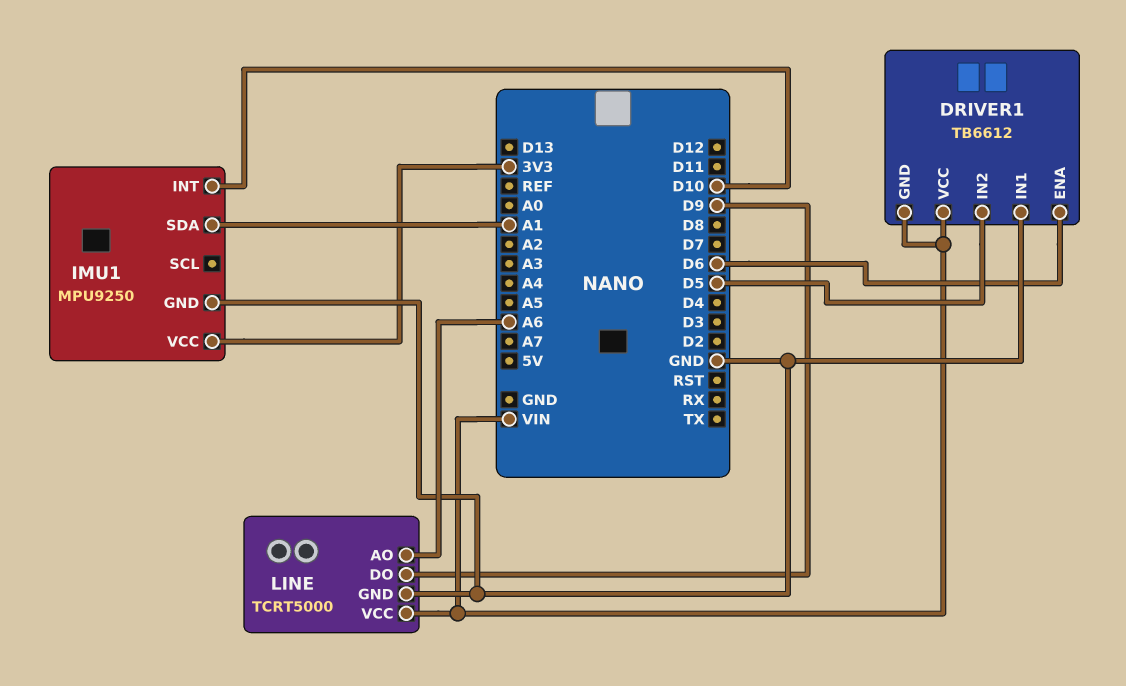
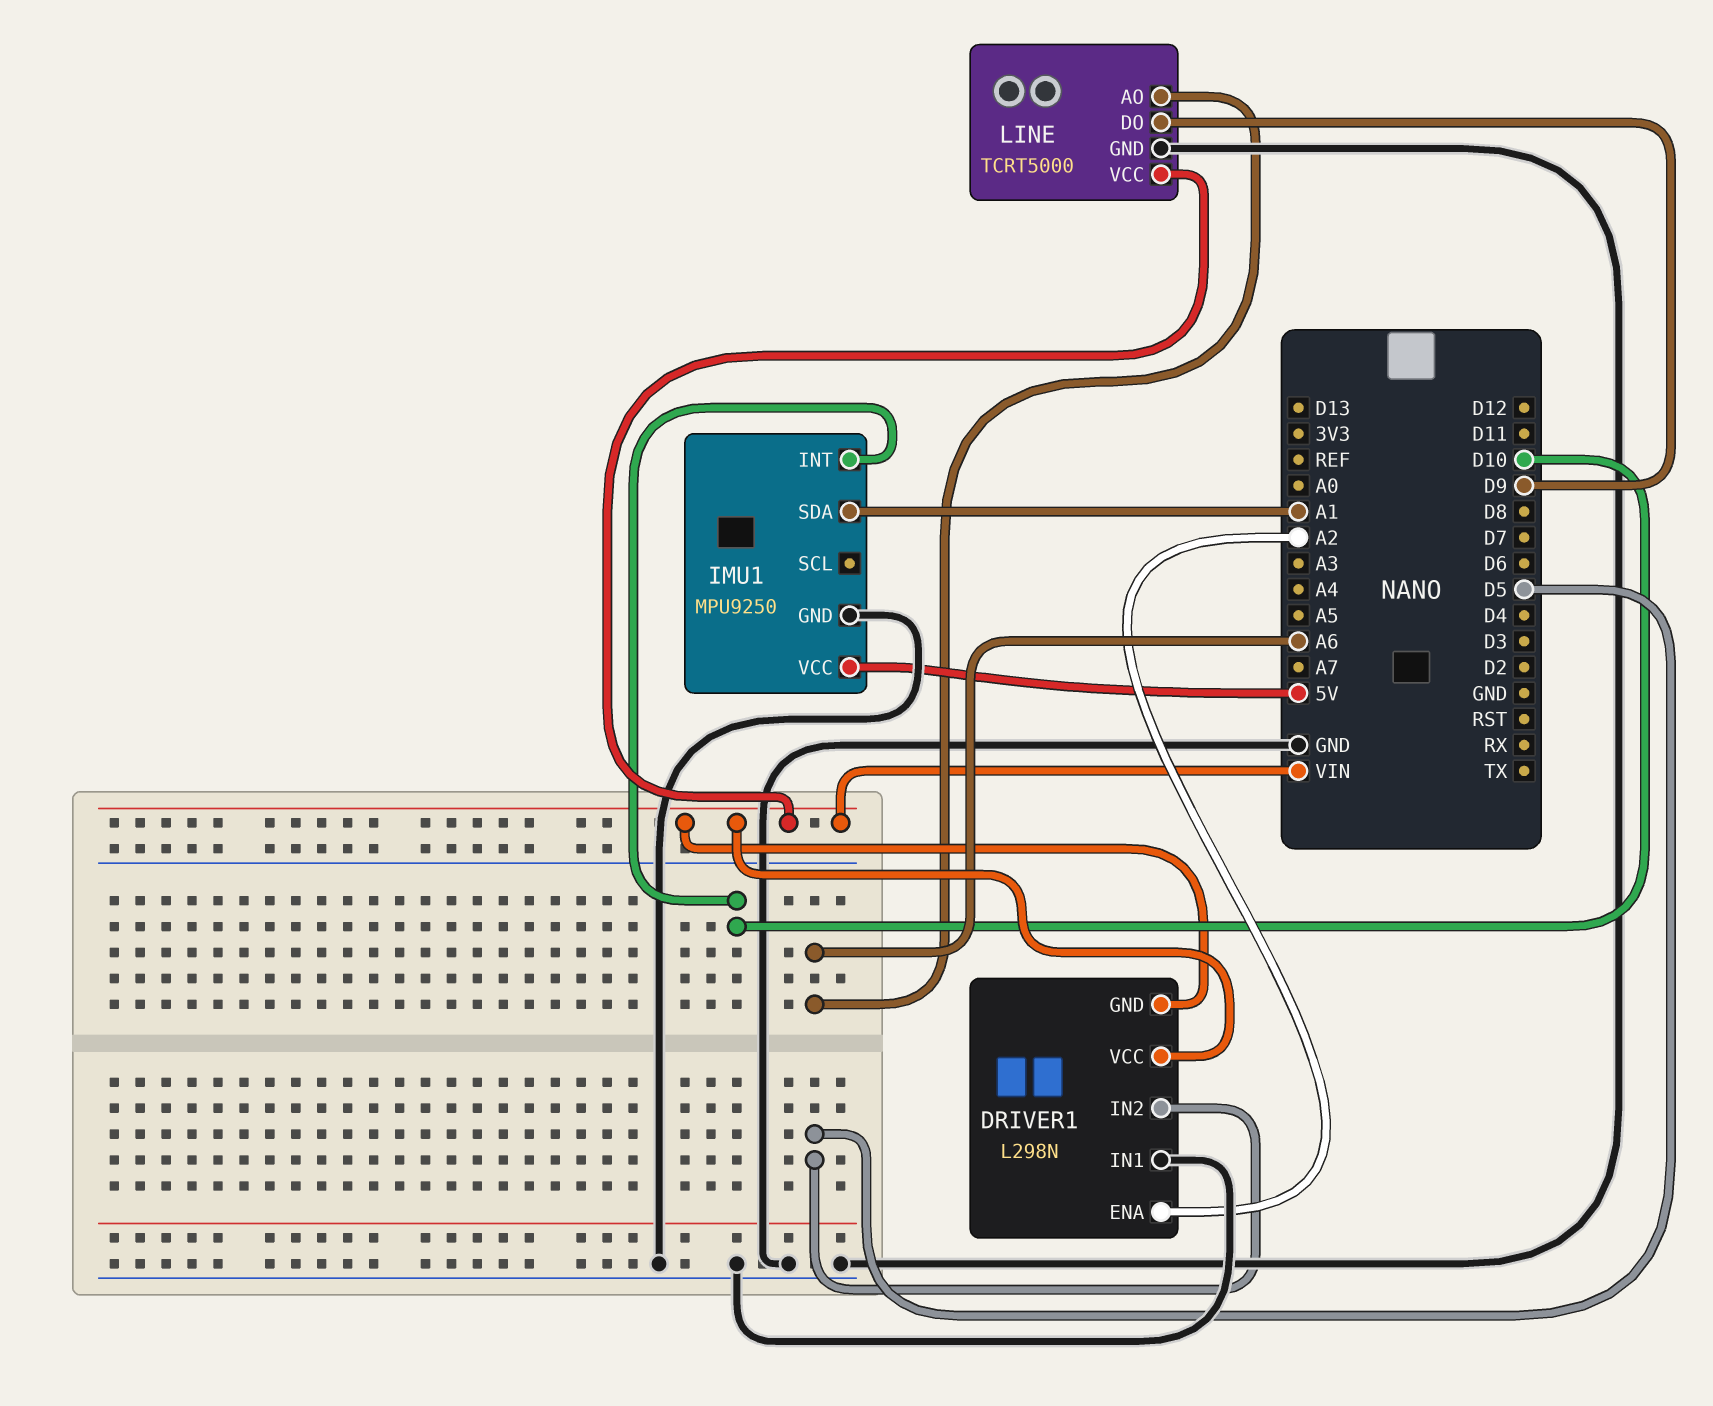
DRIVER1: TB6612 -> L298N
DRIVER1 pin ENA: D6 -> A2
IMU1 pin VCC: 3V3 -> 5V

